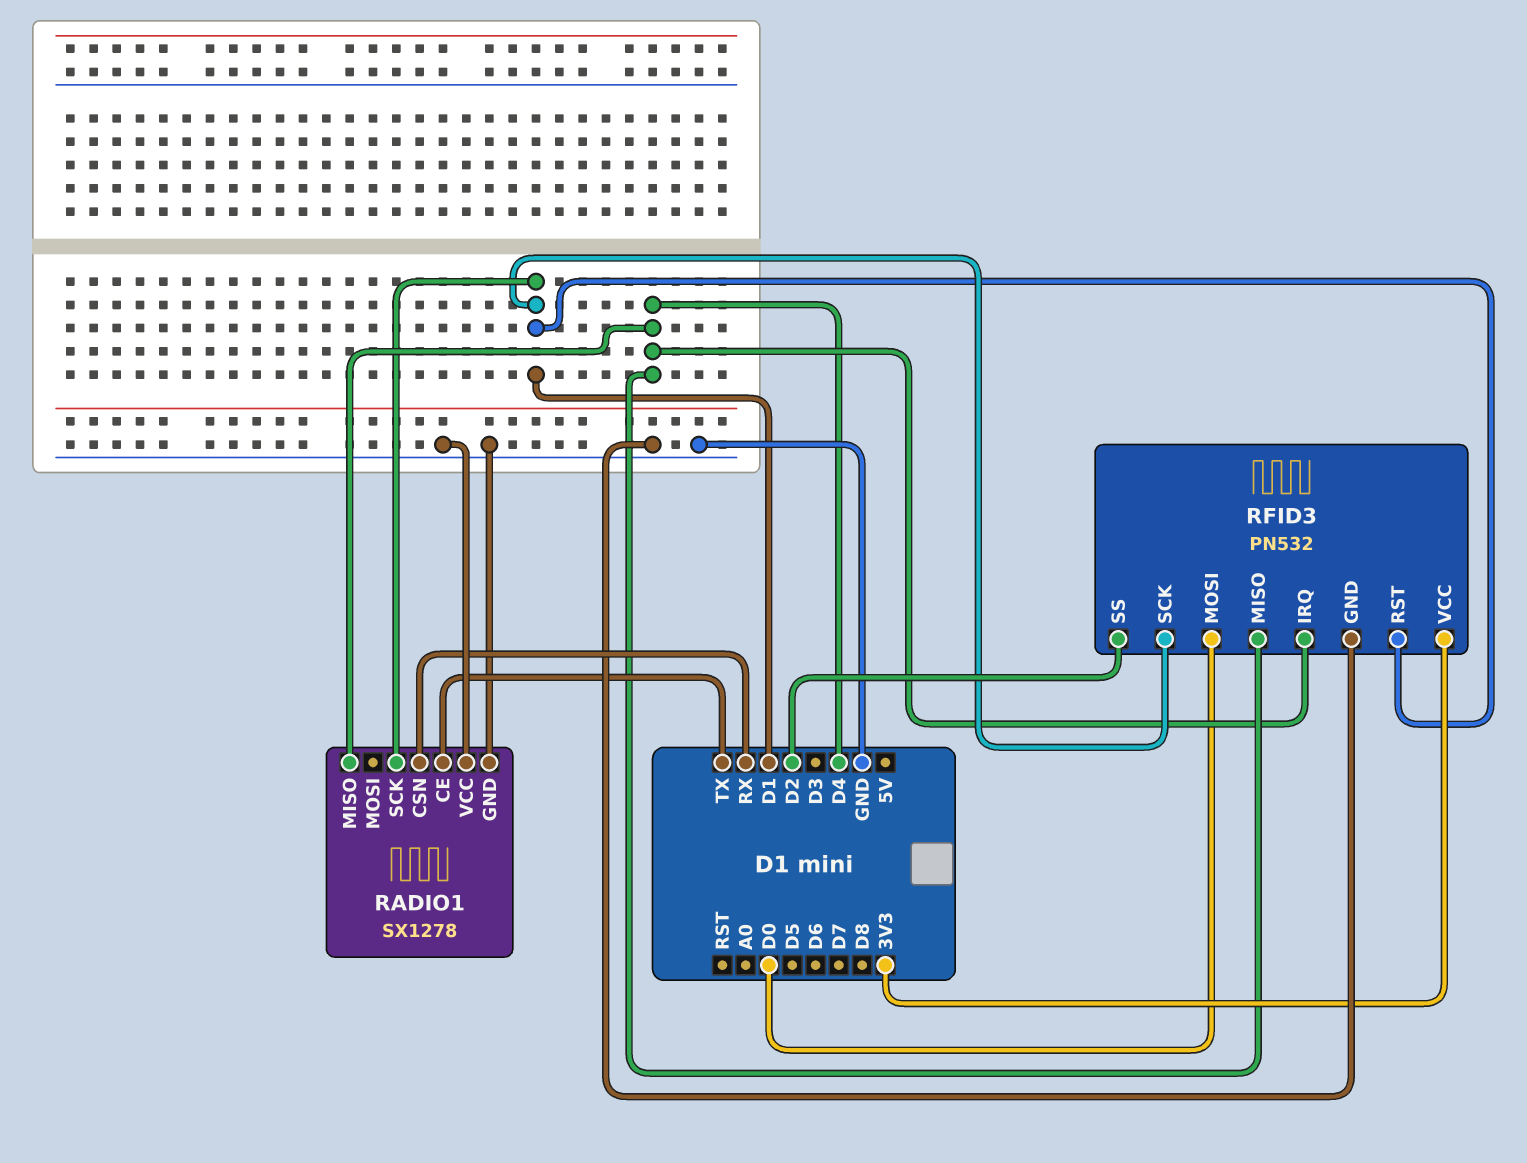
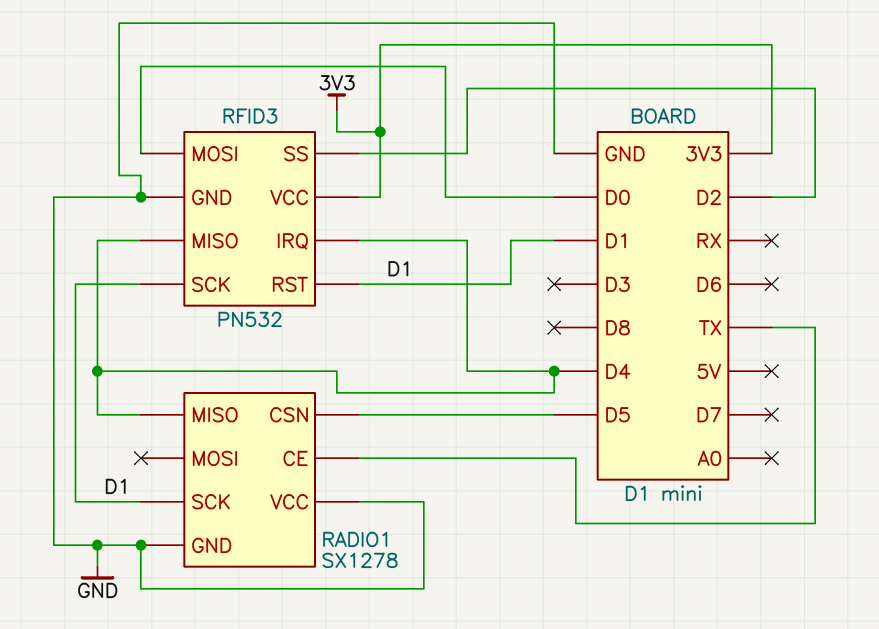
RADIO1 pin CSN: RX -> D5

